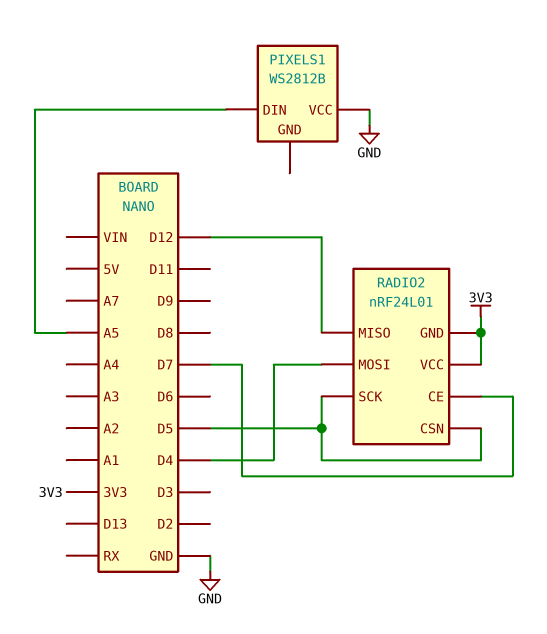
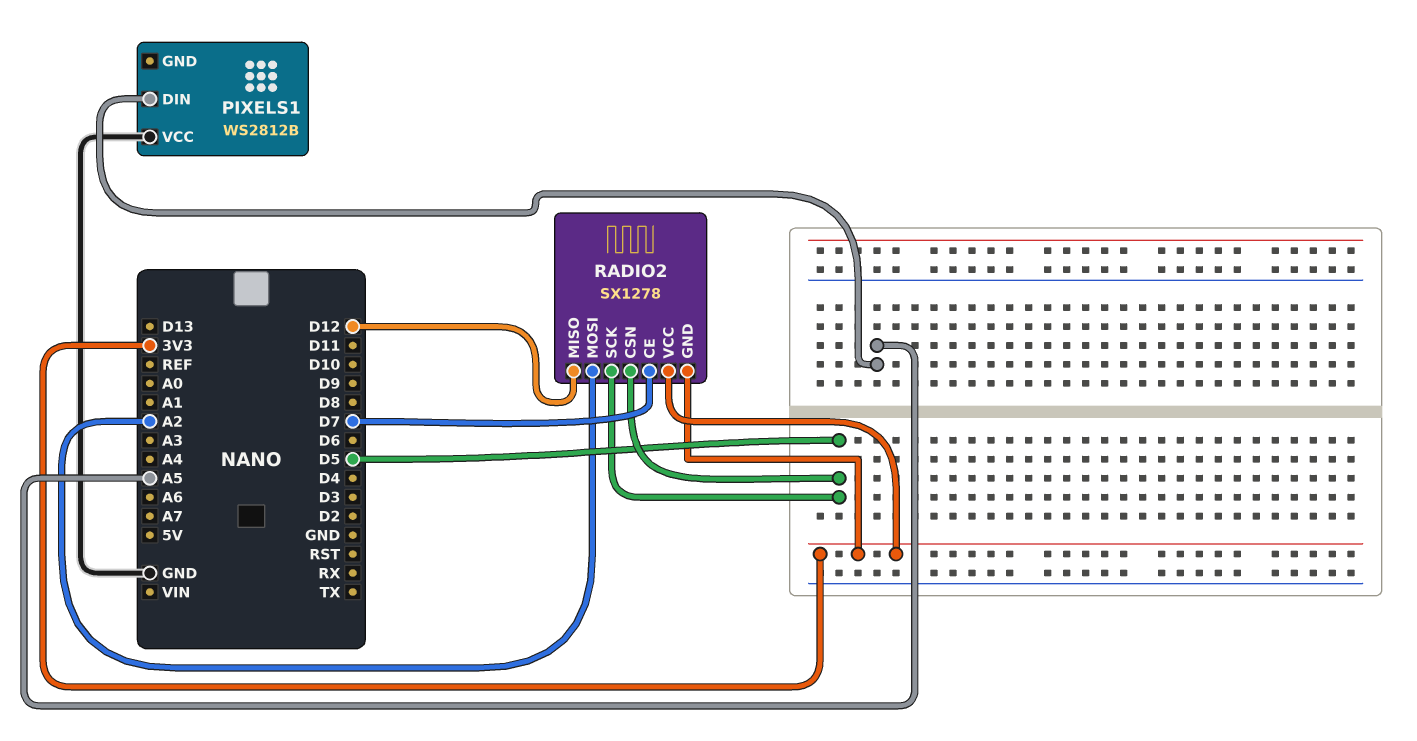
RADIO2: nRF24L01 -> SX1278
RADIO2 pin MOSI: D4 -> A2

